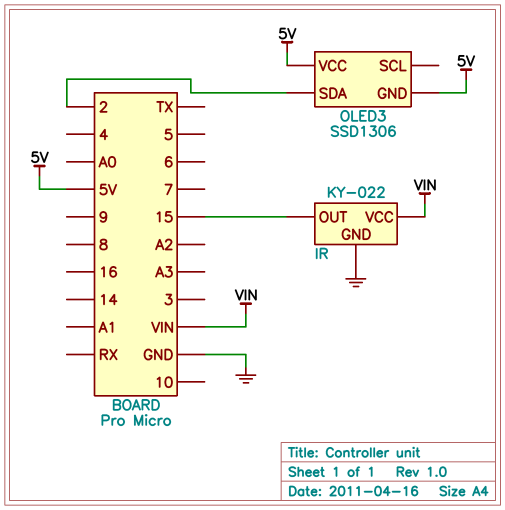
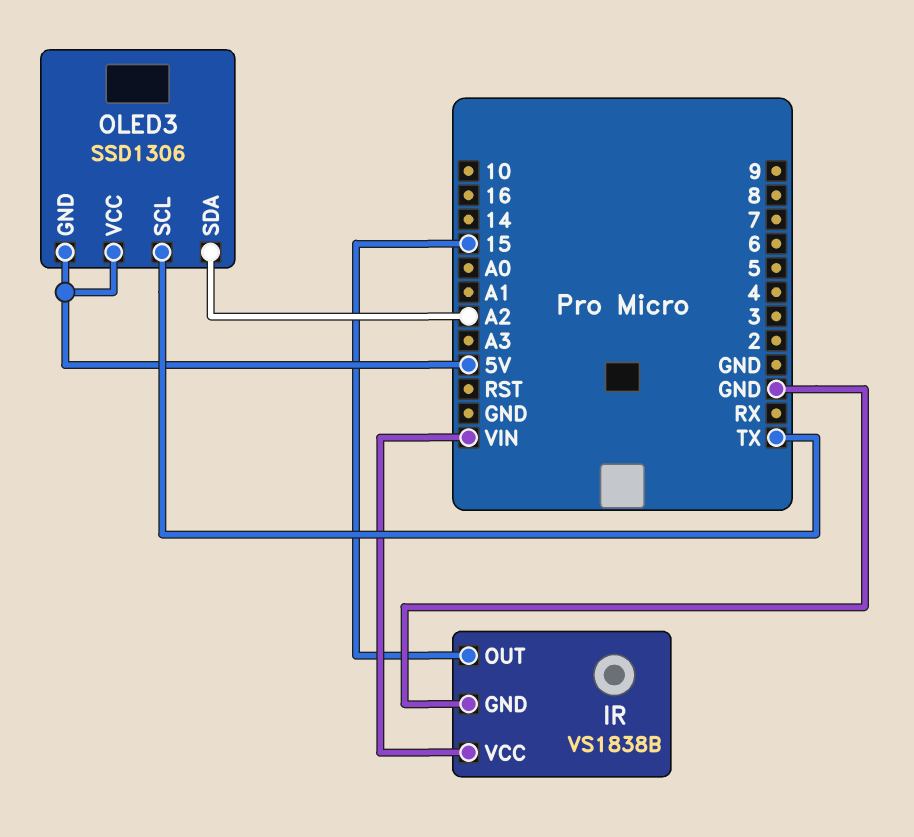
IR: KY-022 -> VS1838B
OLED3 pin SCL: none -> TX
OLED3 pin SDA: 2 -> A2

